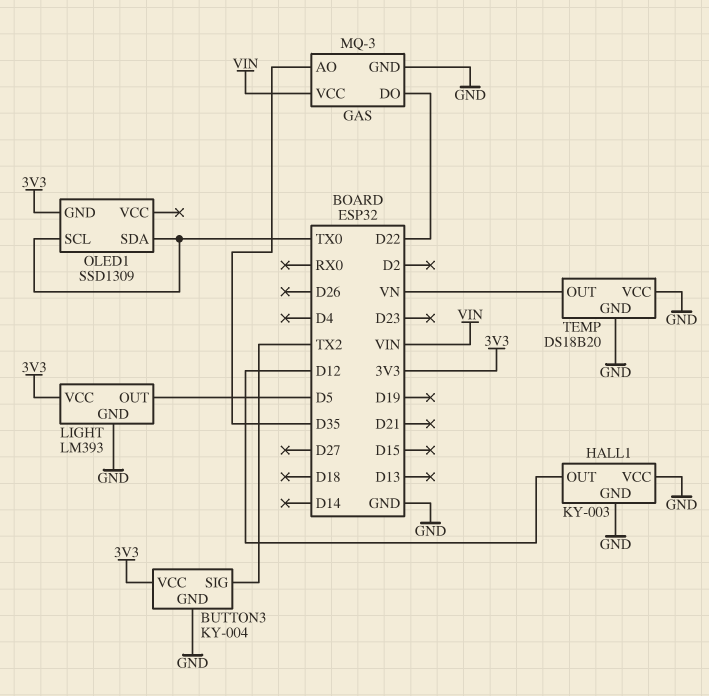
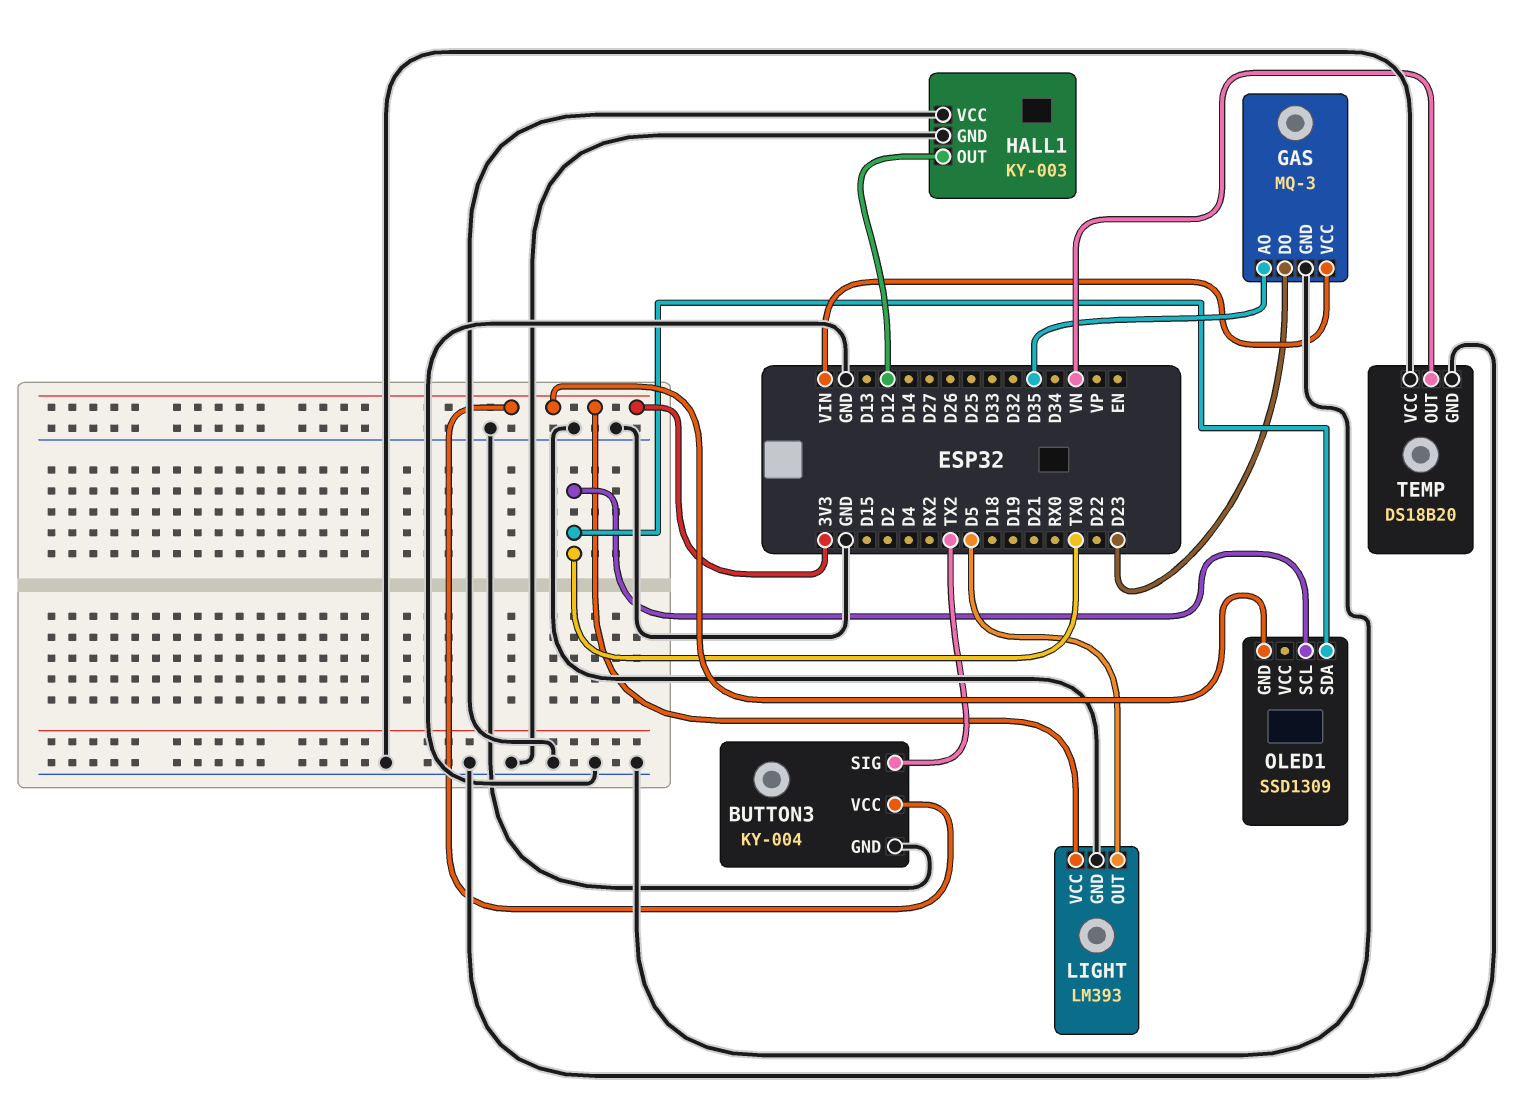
GAS pin DO: D22 -> D23

